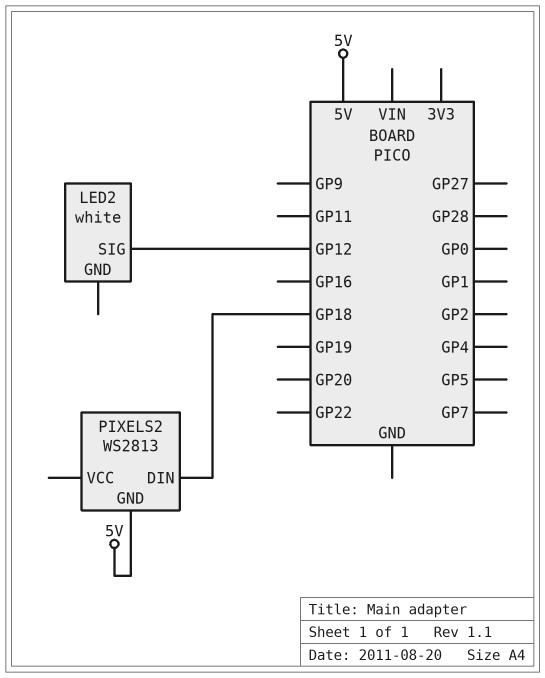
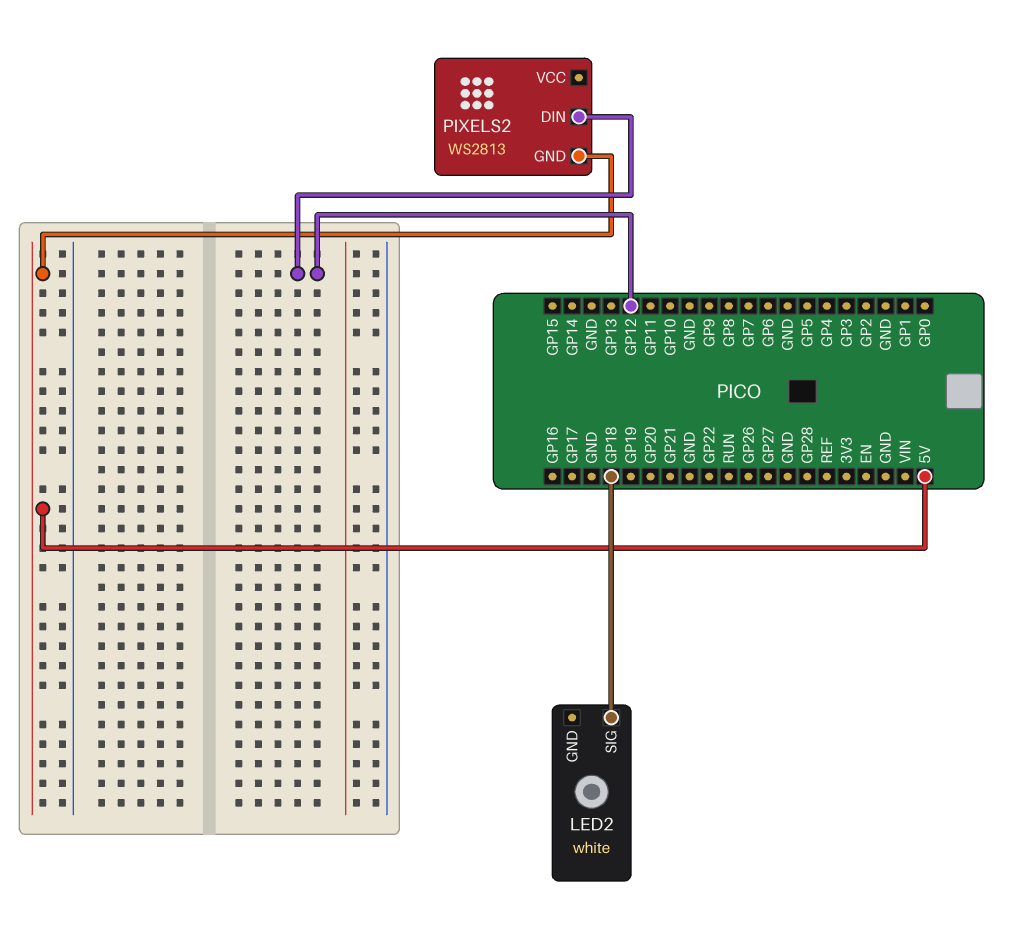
LED2 pin SIG: GP12 -> GP18
PIXELS2 pin DIN: GP18 -> GP12

